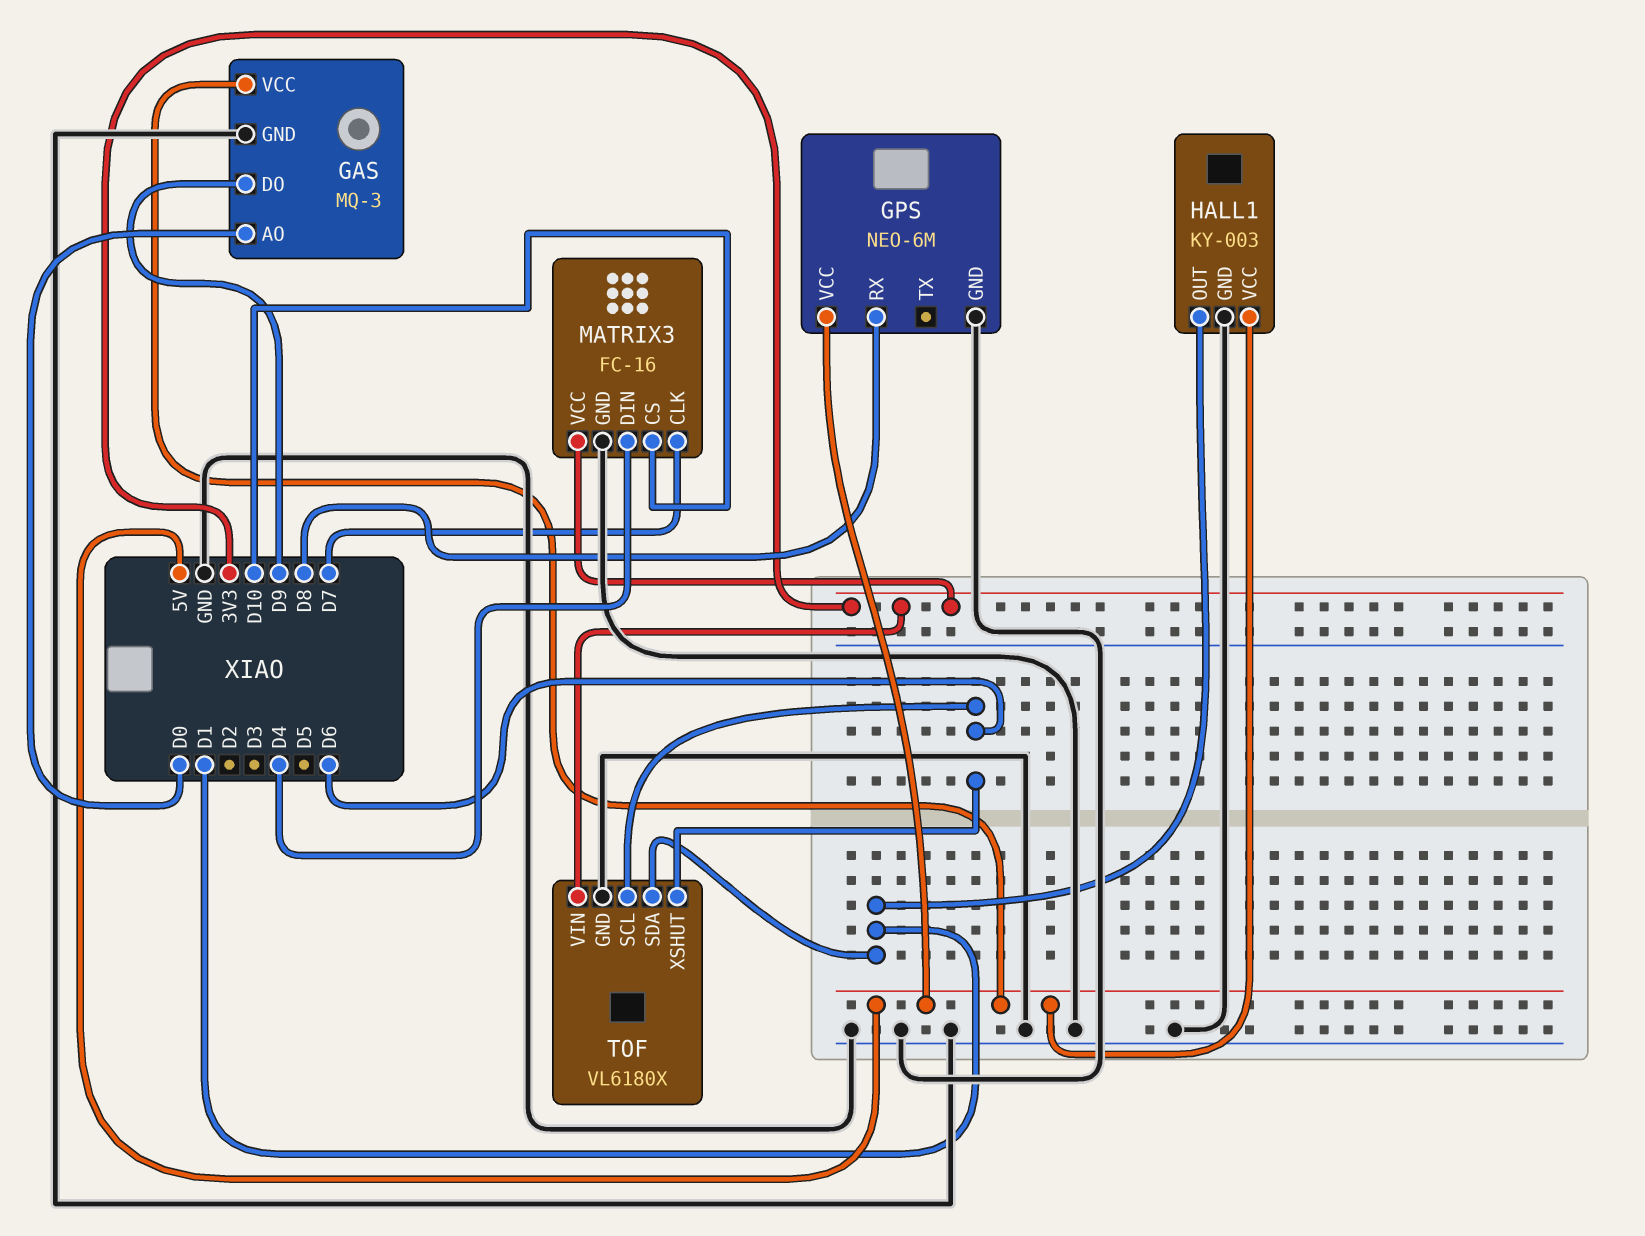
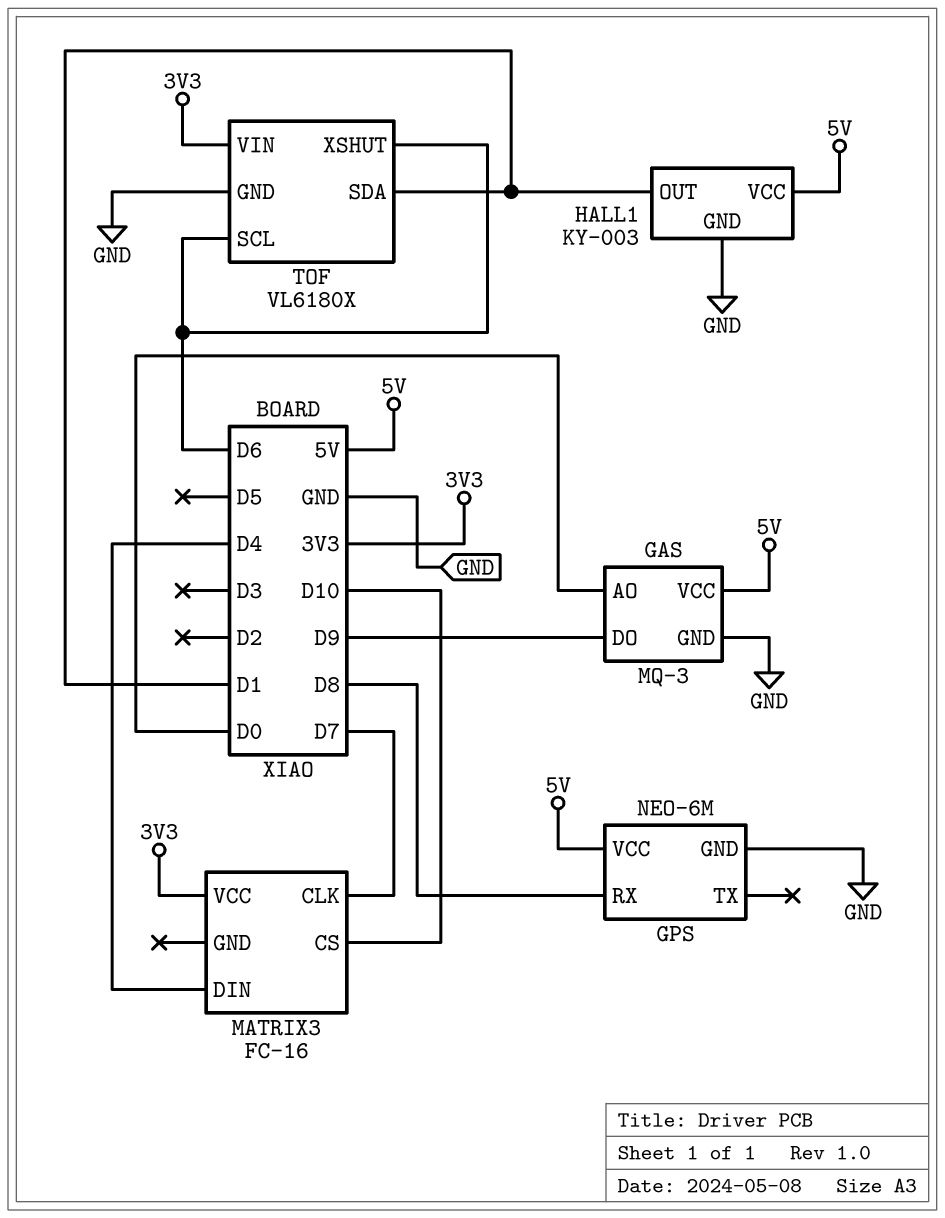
MATRIX3 pin GND: GND -> none

